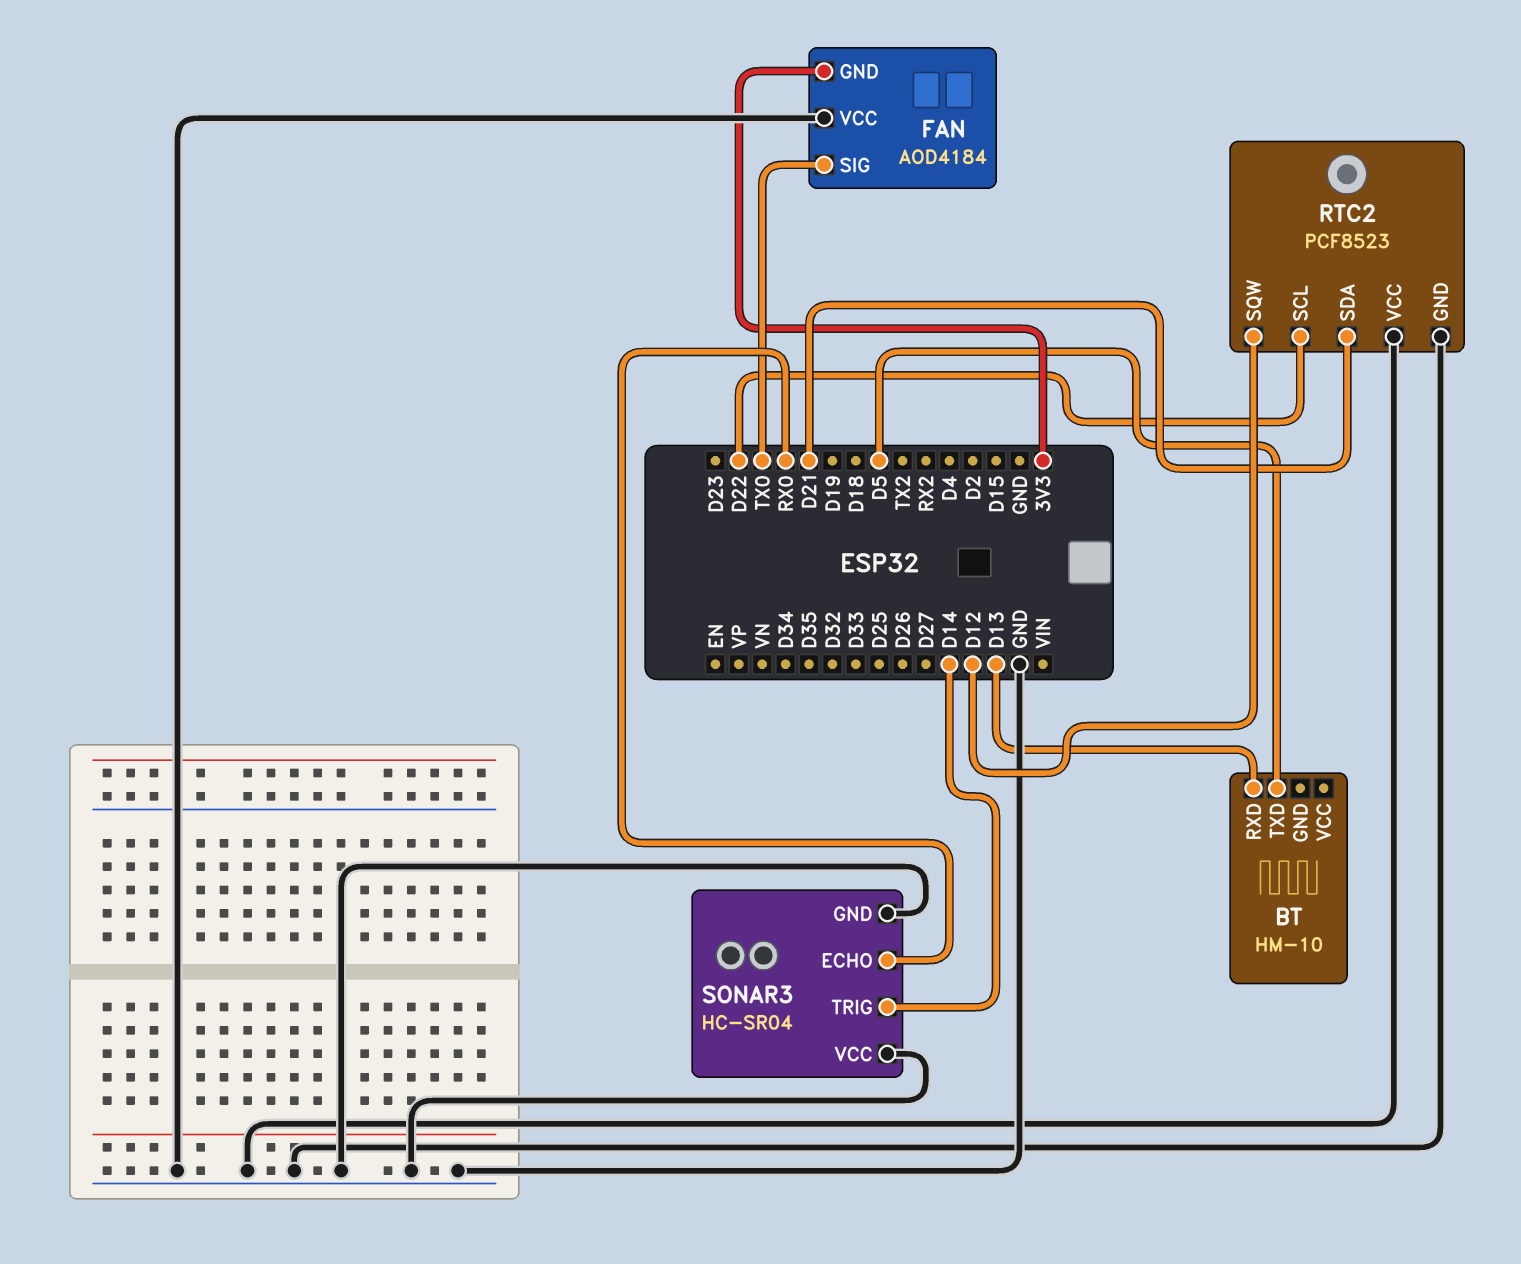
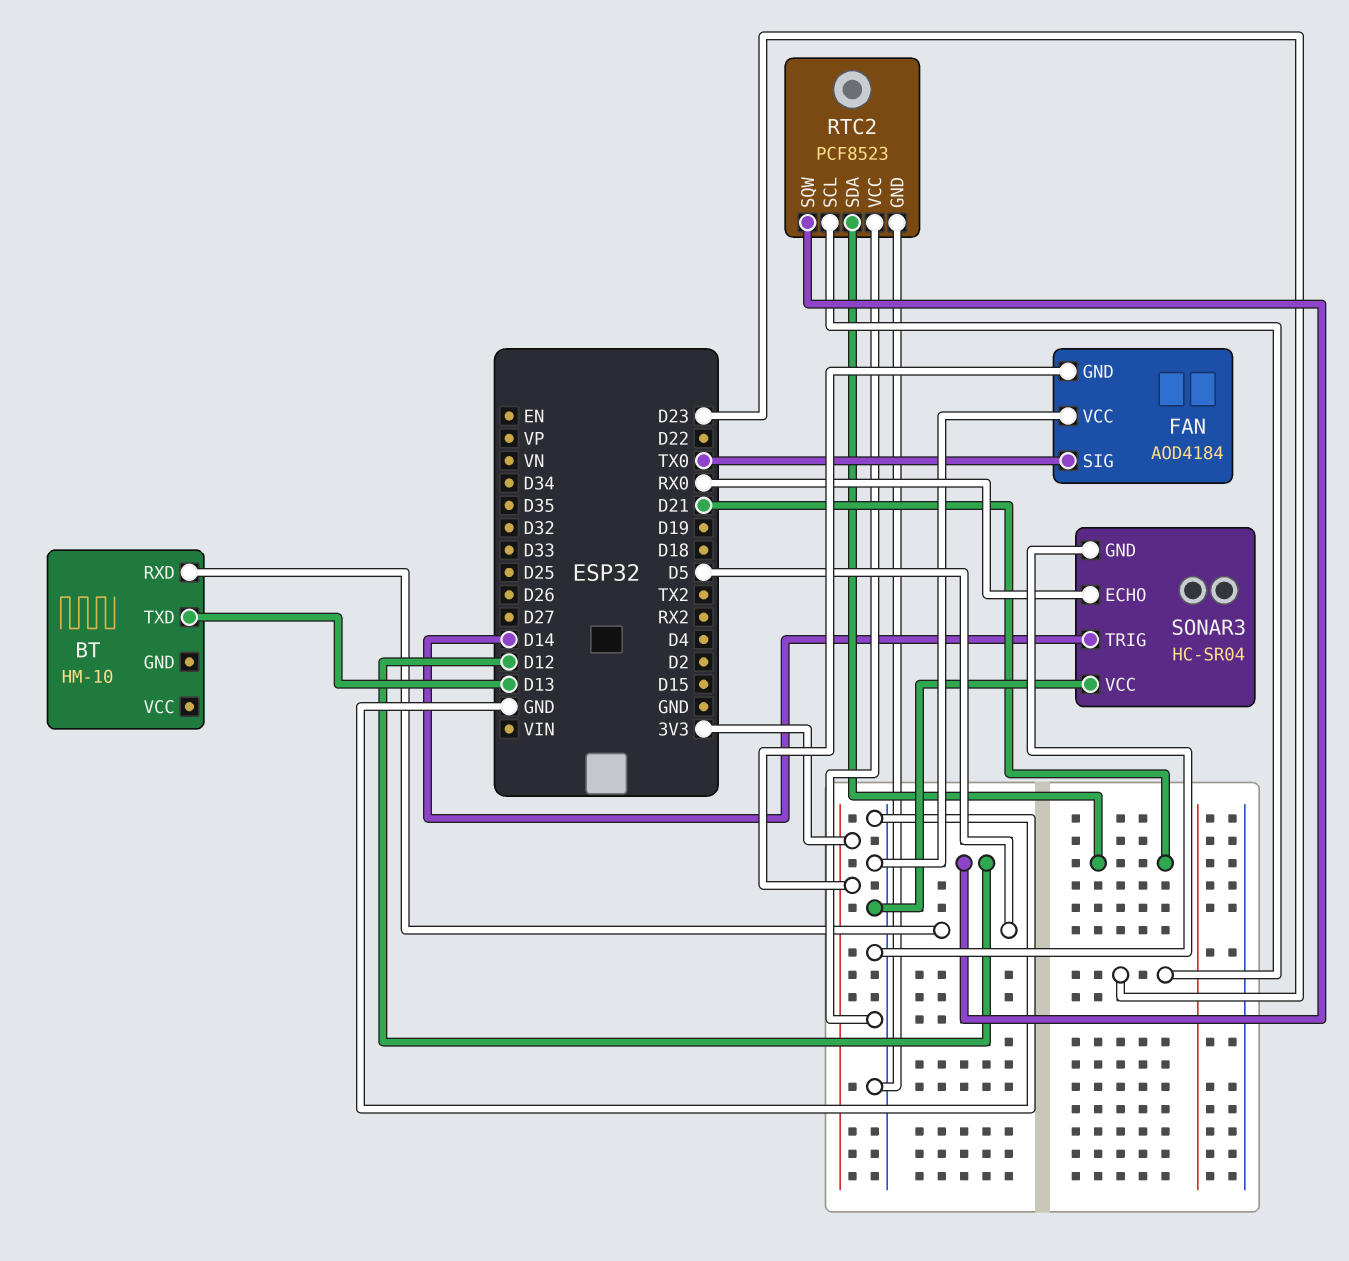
BT pin RXD: D13 -> D5
BT pin TXD: D5 -> D13
RTC2 pin SCL: D22 -> D23

